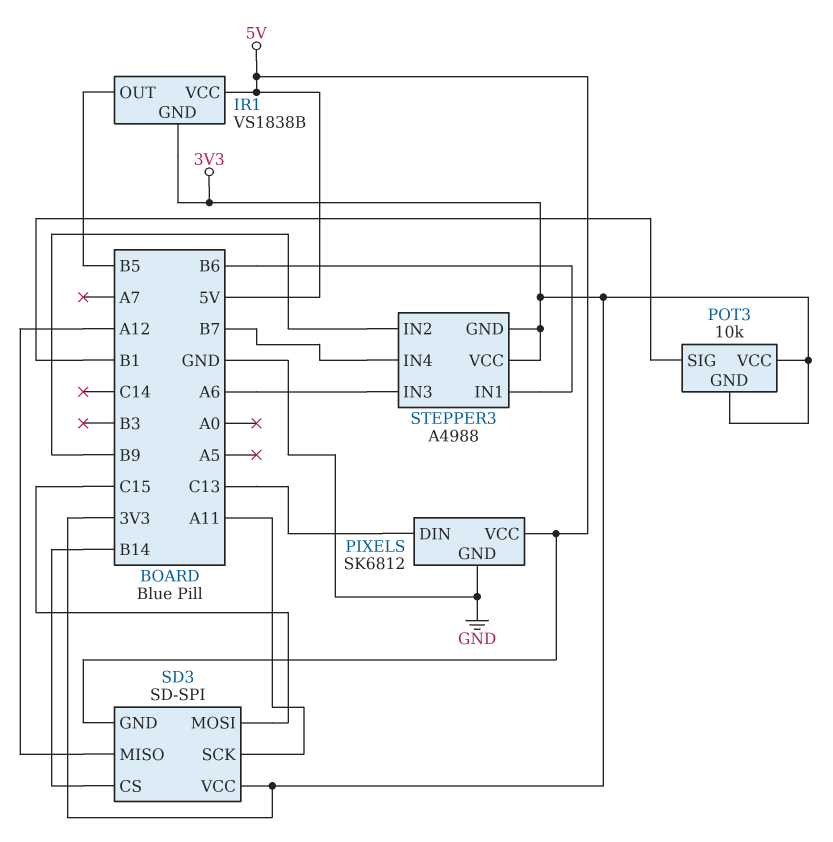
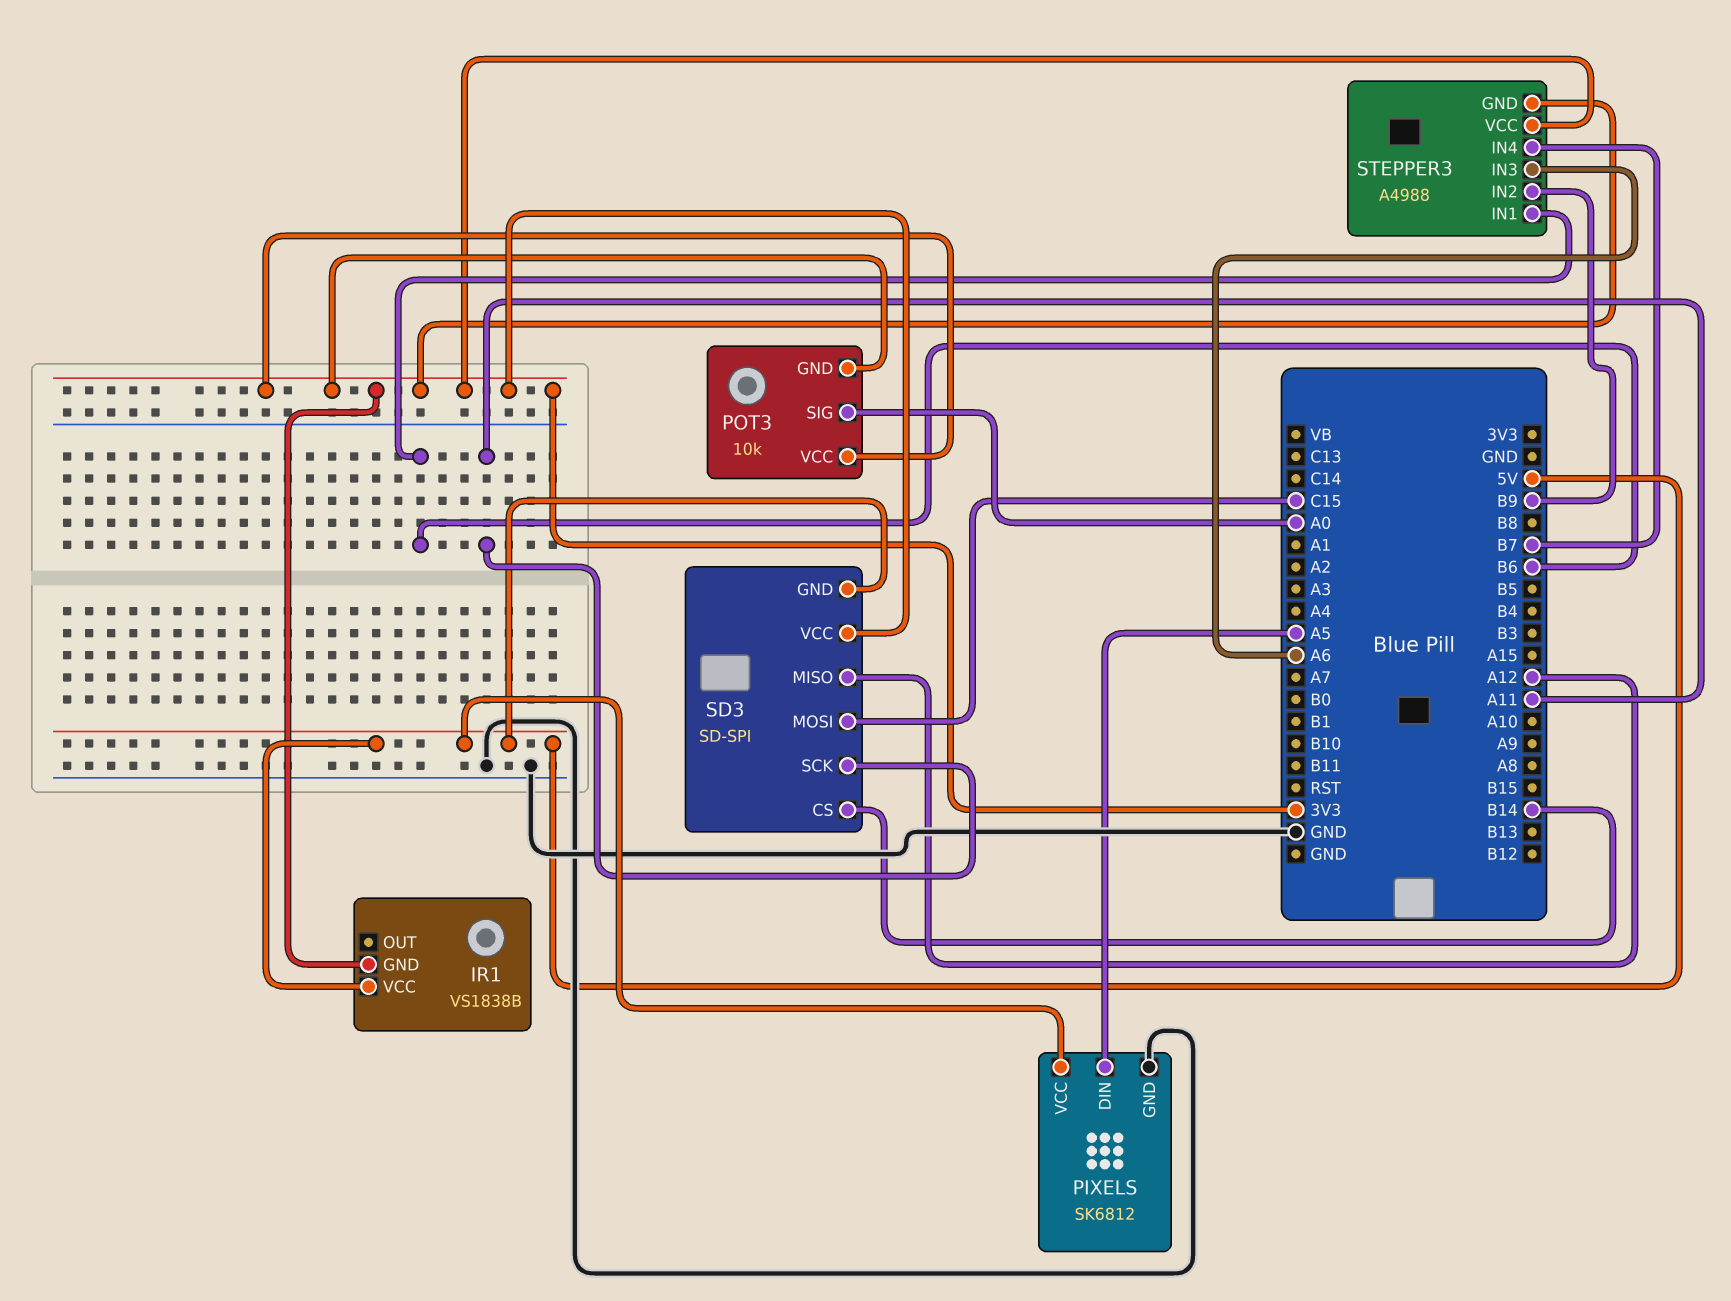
IR1 pin OUT: B5 -> none
PIXELS pin DIN: C13 -> A5
POT3 pin SIG: B1 -> A0

